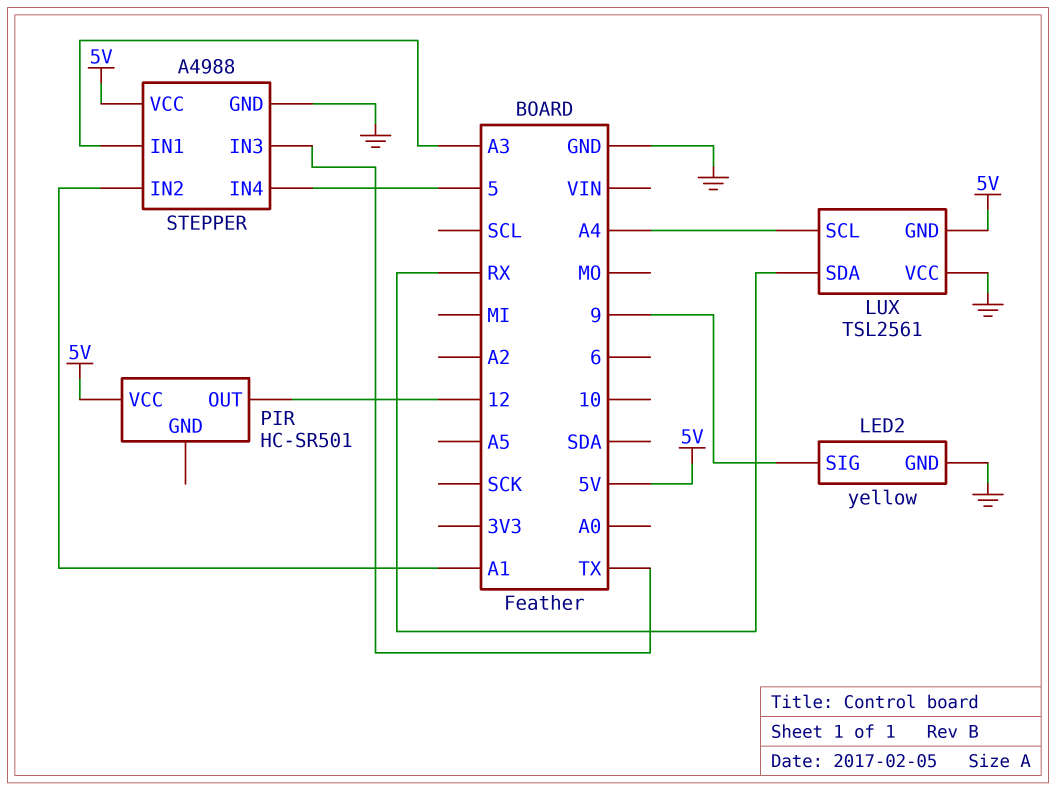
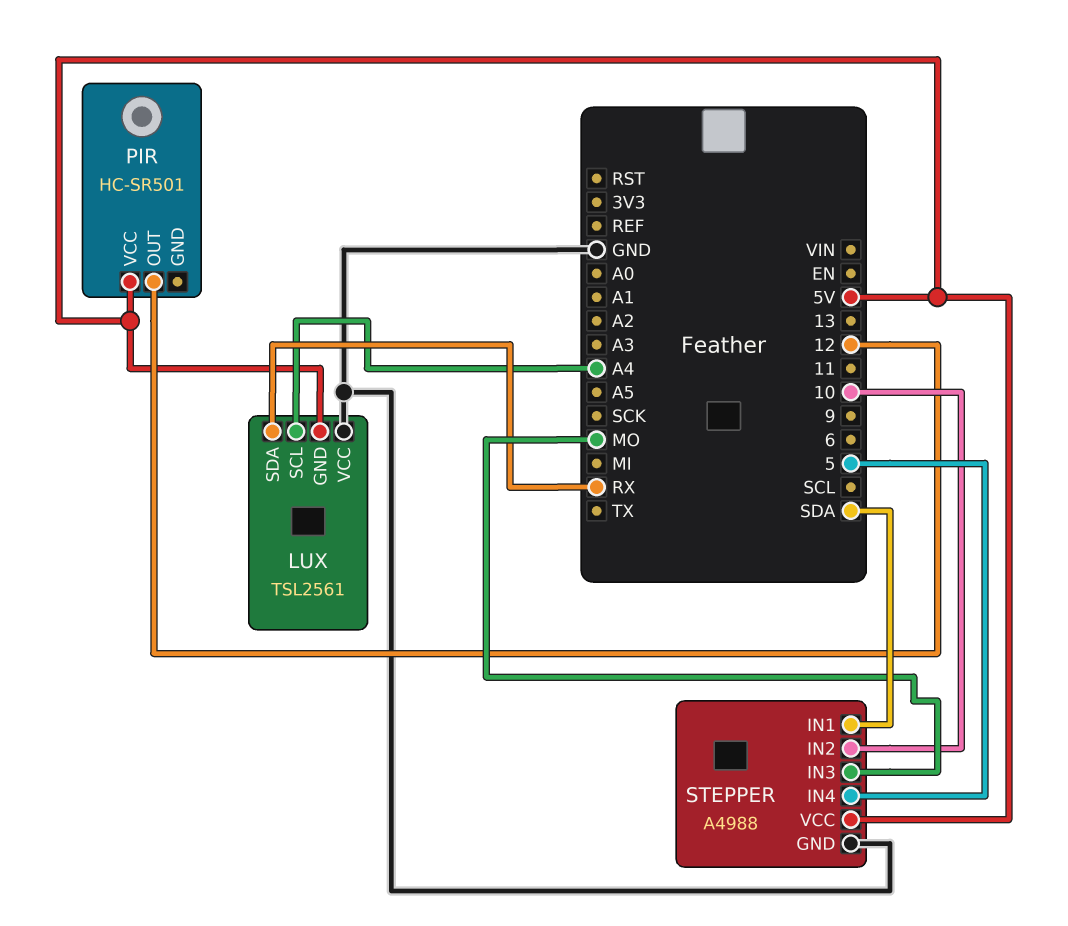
LED2: yellow -> none
LED2 pin GND: GND -> none
LED2 pin SIG: 9 -> none
STEPPER pin IN1: A3 -> SDA
STEPPER pin IN2: A1 -> 10
STEPPER pin IN3: TX -> MO

